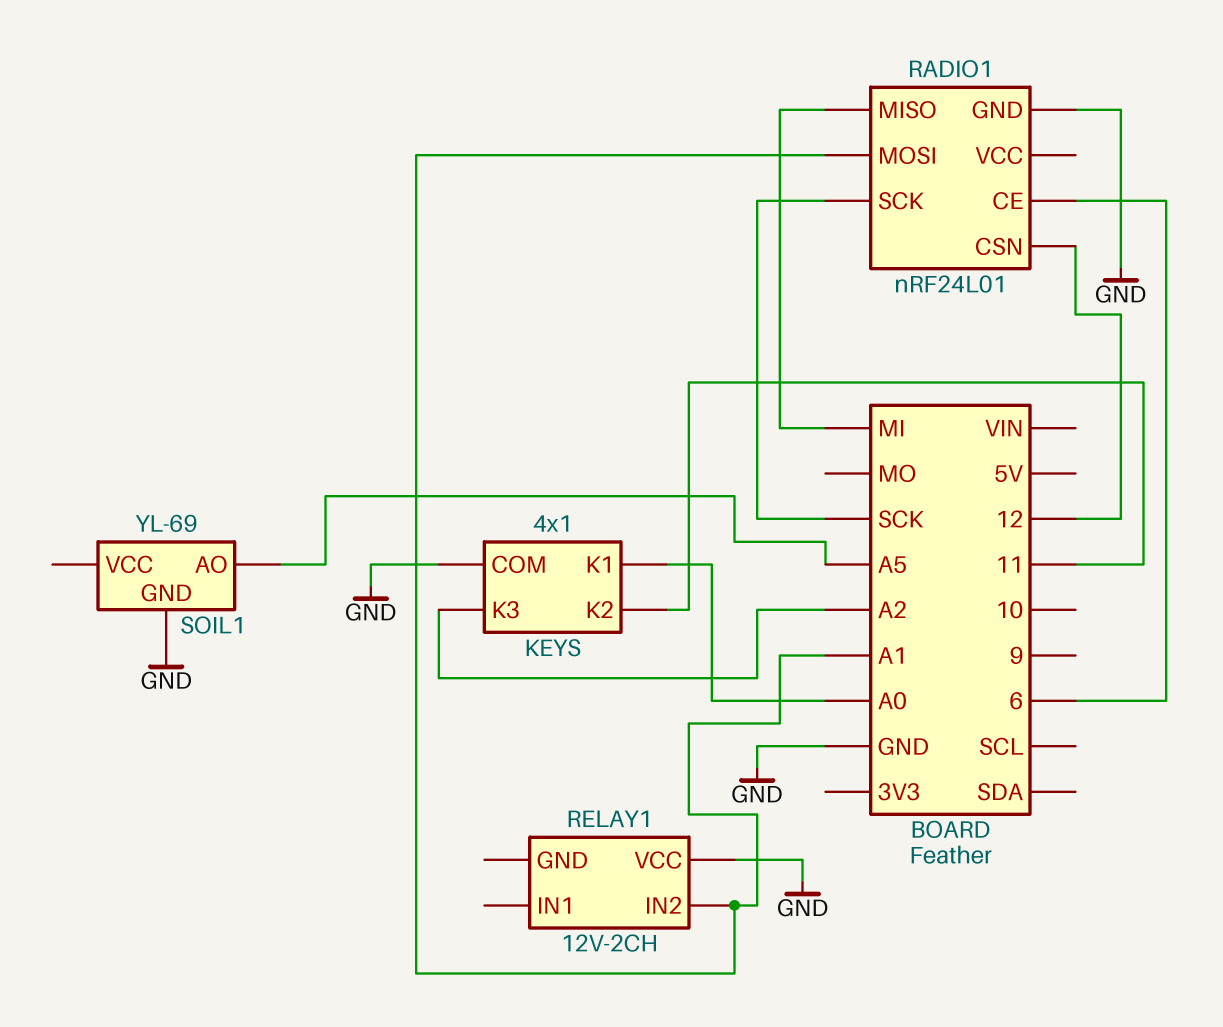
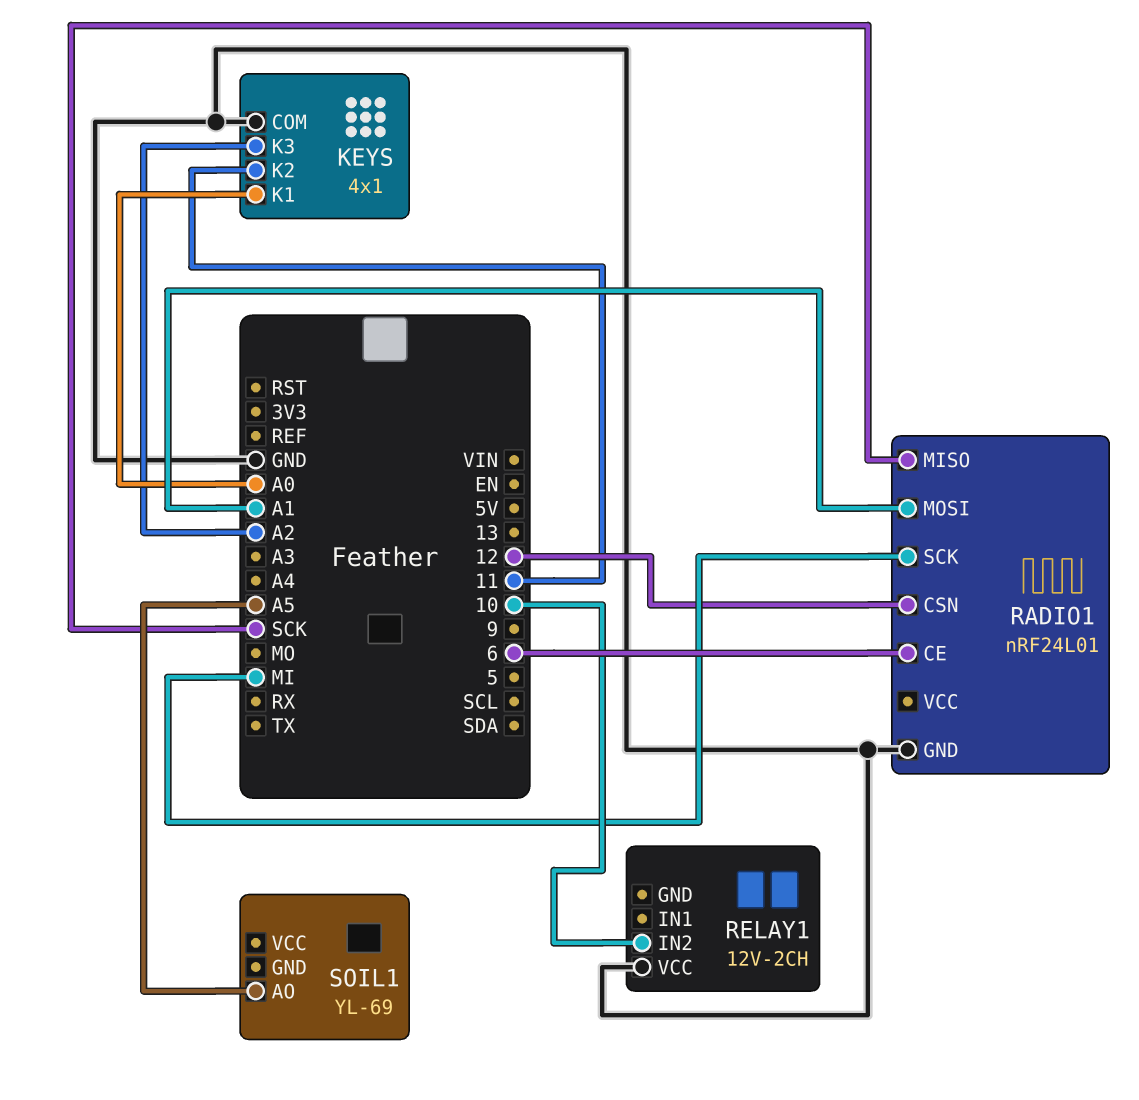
RADIO1 pin MISO: MI -> SCK
RADIO1 pin SCK: SCK -> MI
RELAY1 pin IN2: A1 -> 10
SOIL1 pin GND: GND -> none

